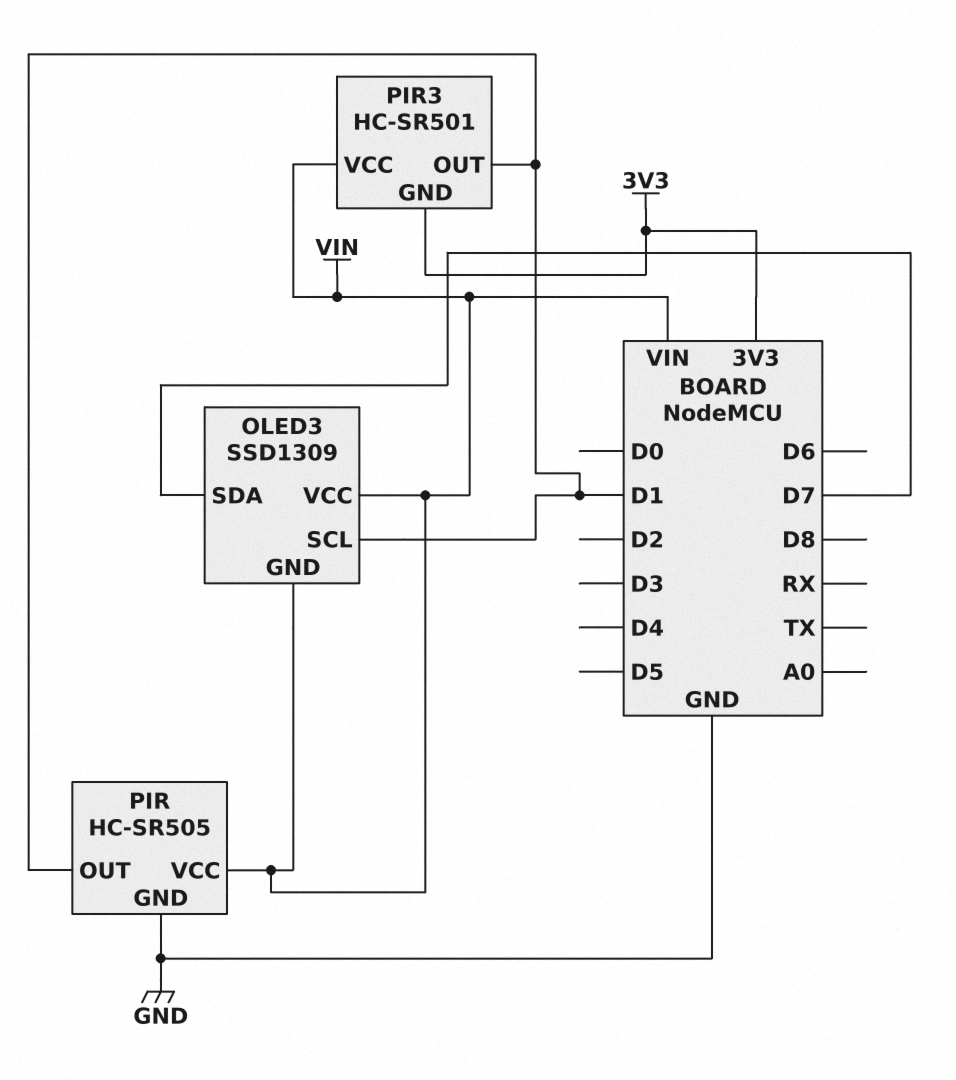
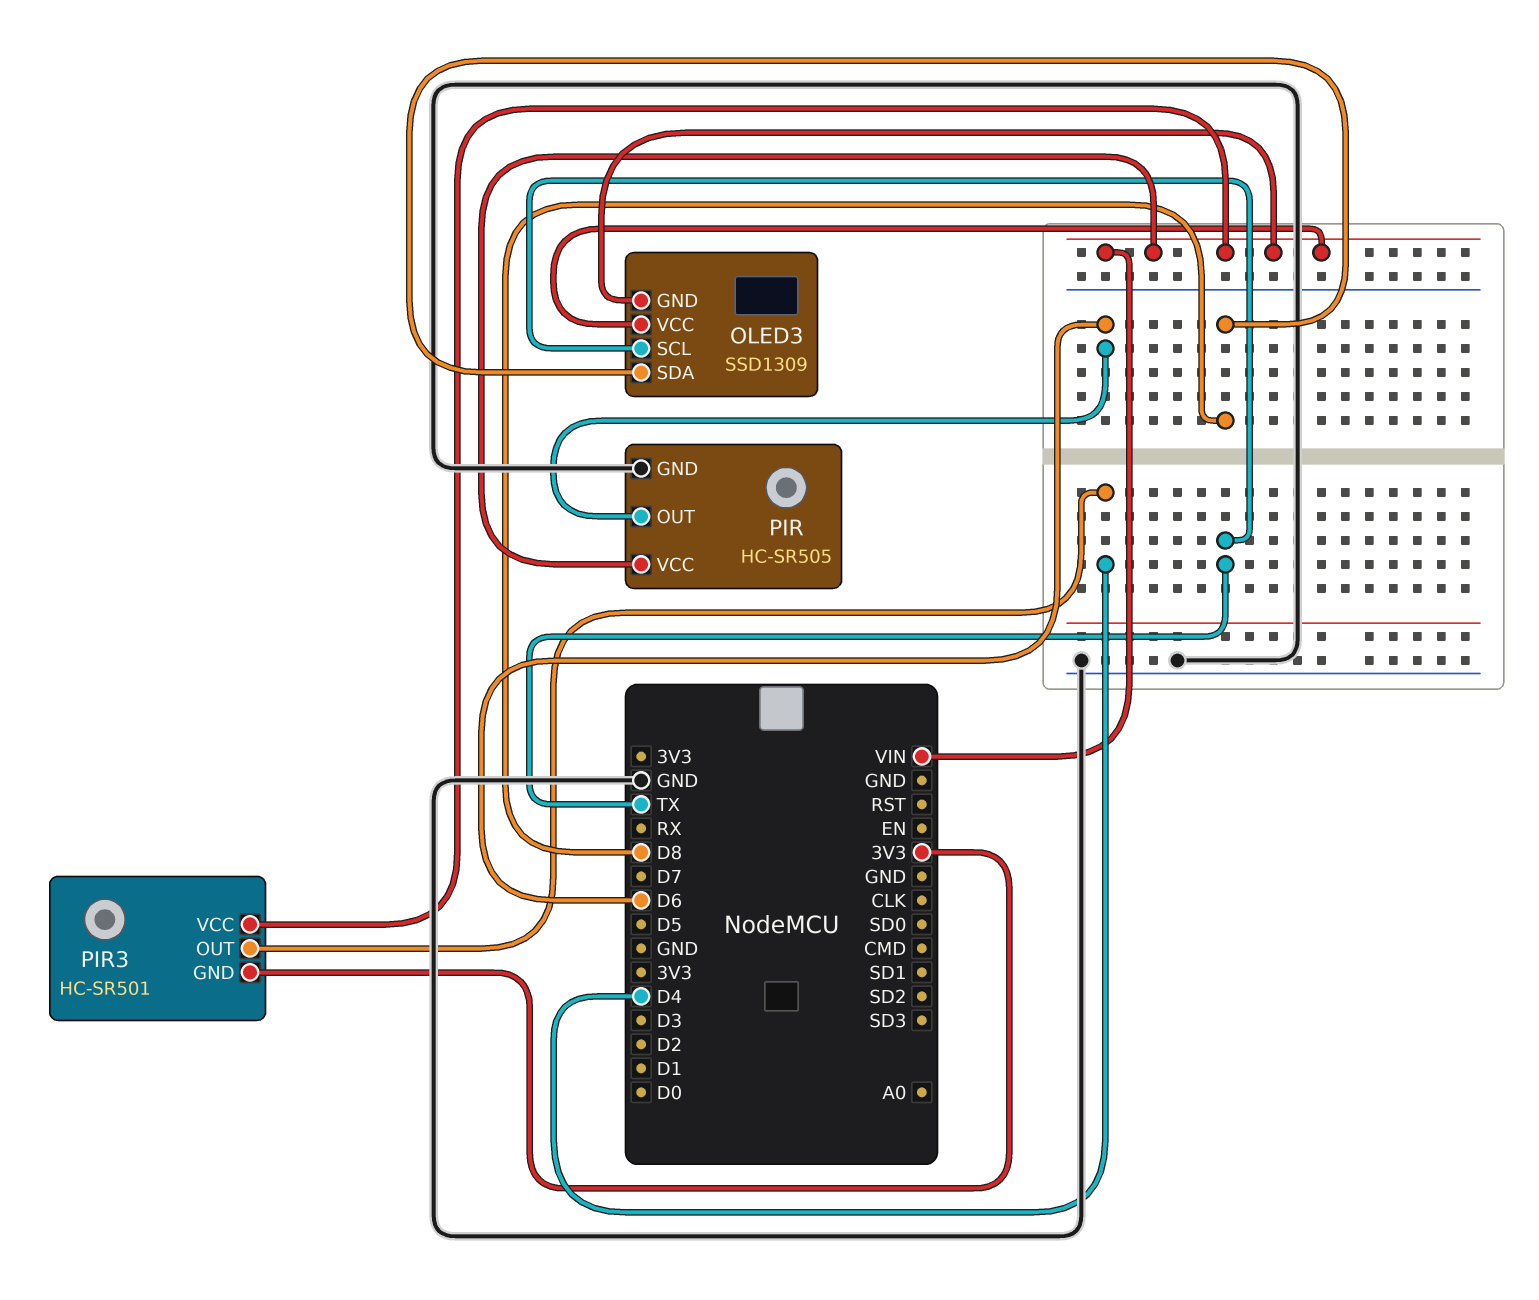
OLED3 pin SCL: D1 -> TX
OLED3 pin SDA: D7 -> D8
PIR pin OUT: D1 -> D6
PIR3 pin OUT: D1 -> D4

